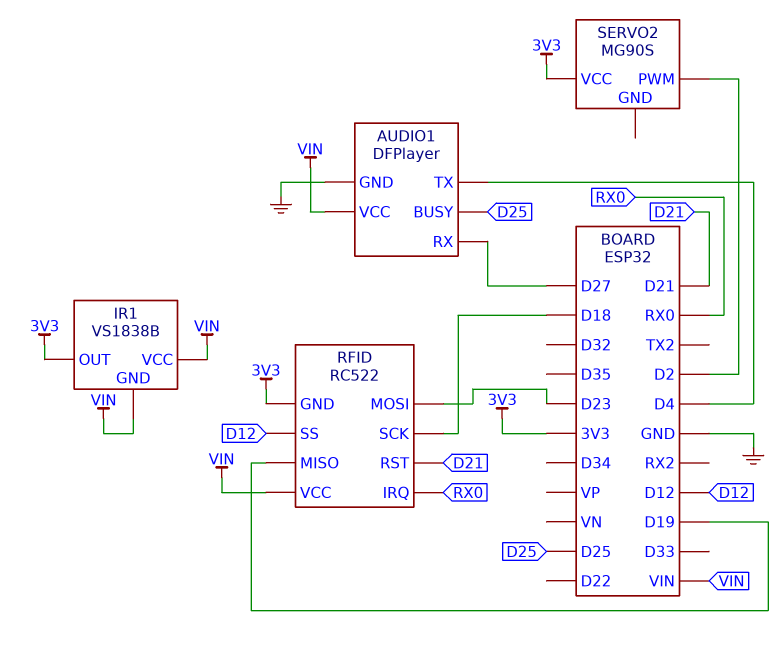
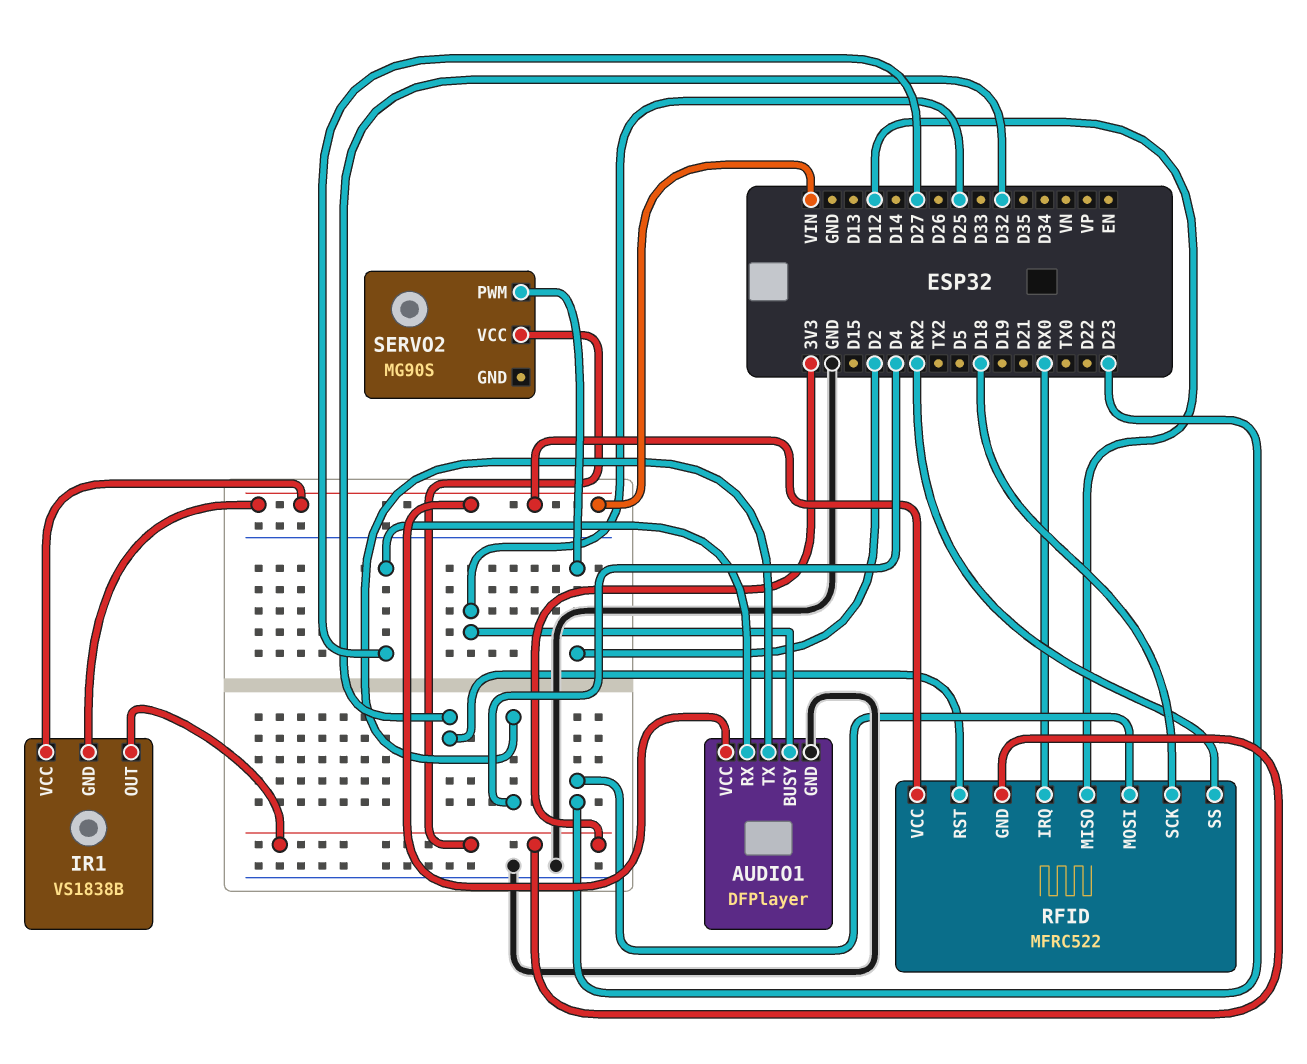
RFID: RC522 -> MFRC522
RFID pin MISO: D19 -> D12
RFID pin RST: D21 -> D32
RFID pin SS: D12 -> RX2

